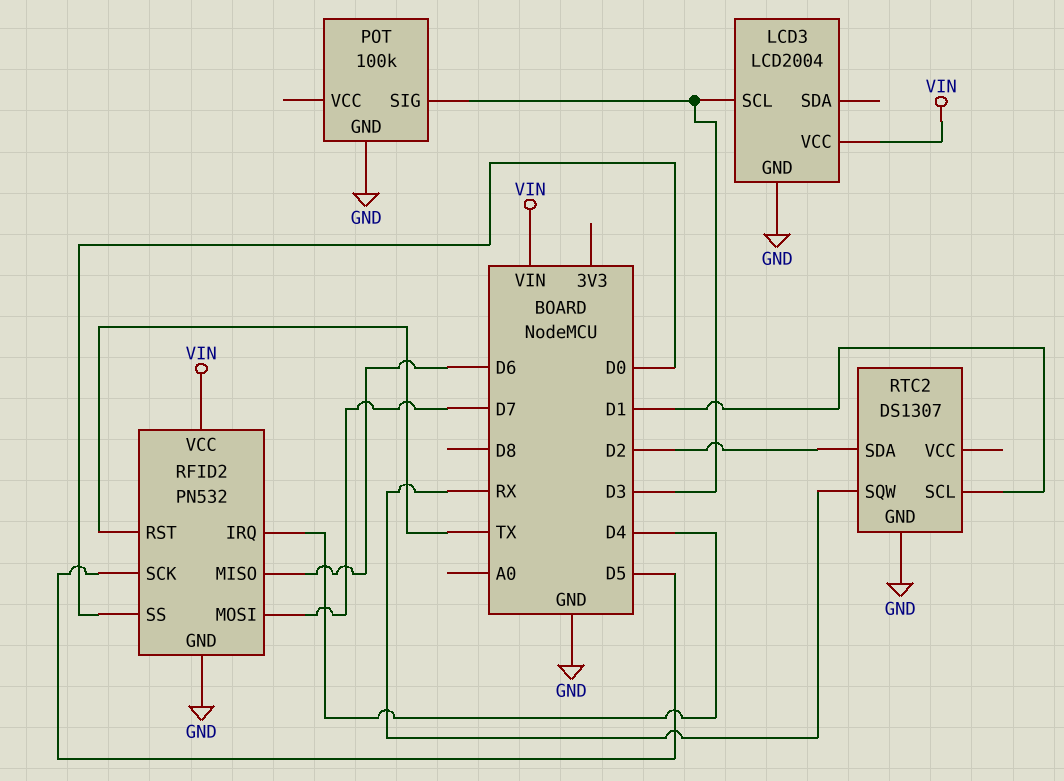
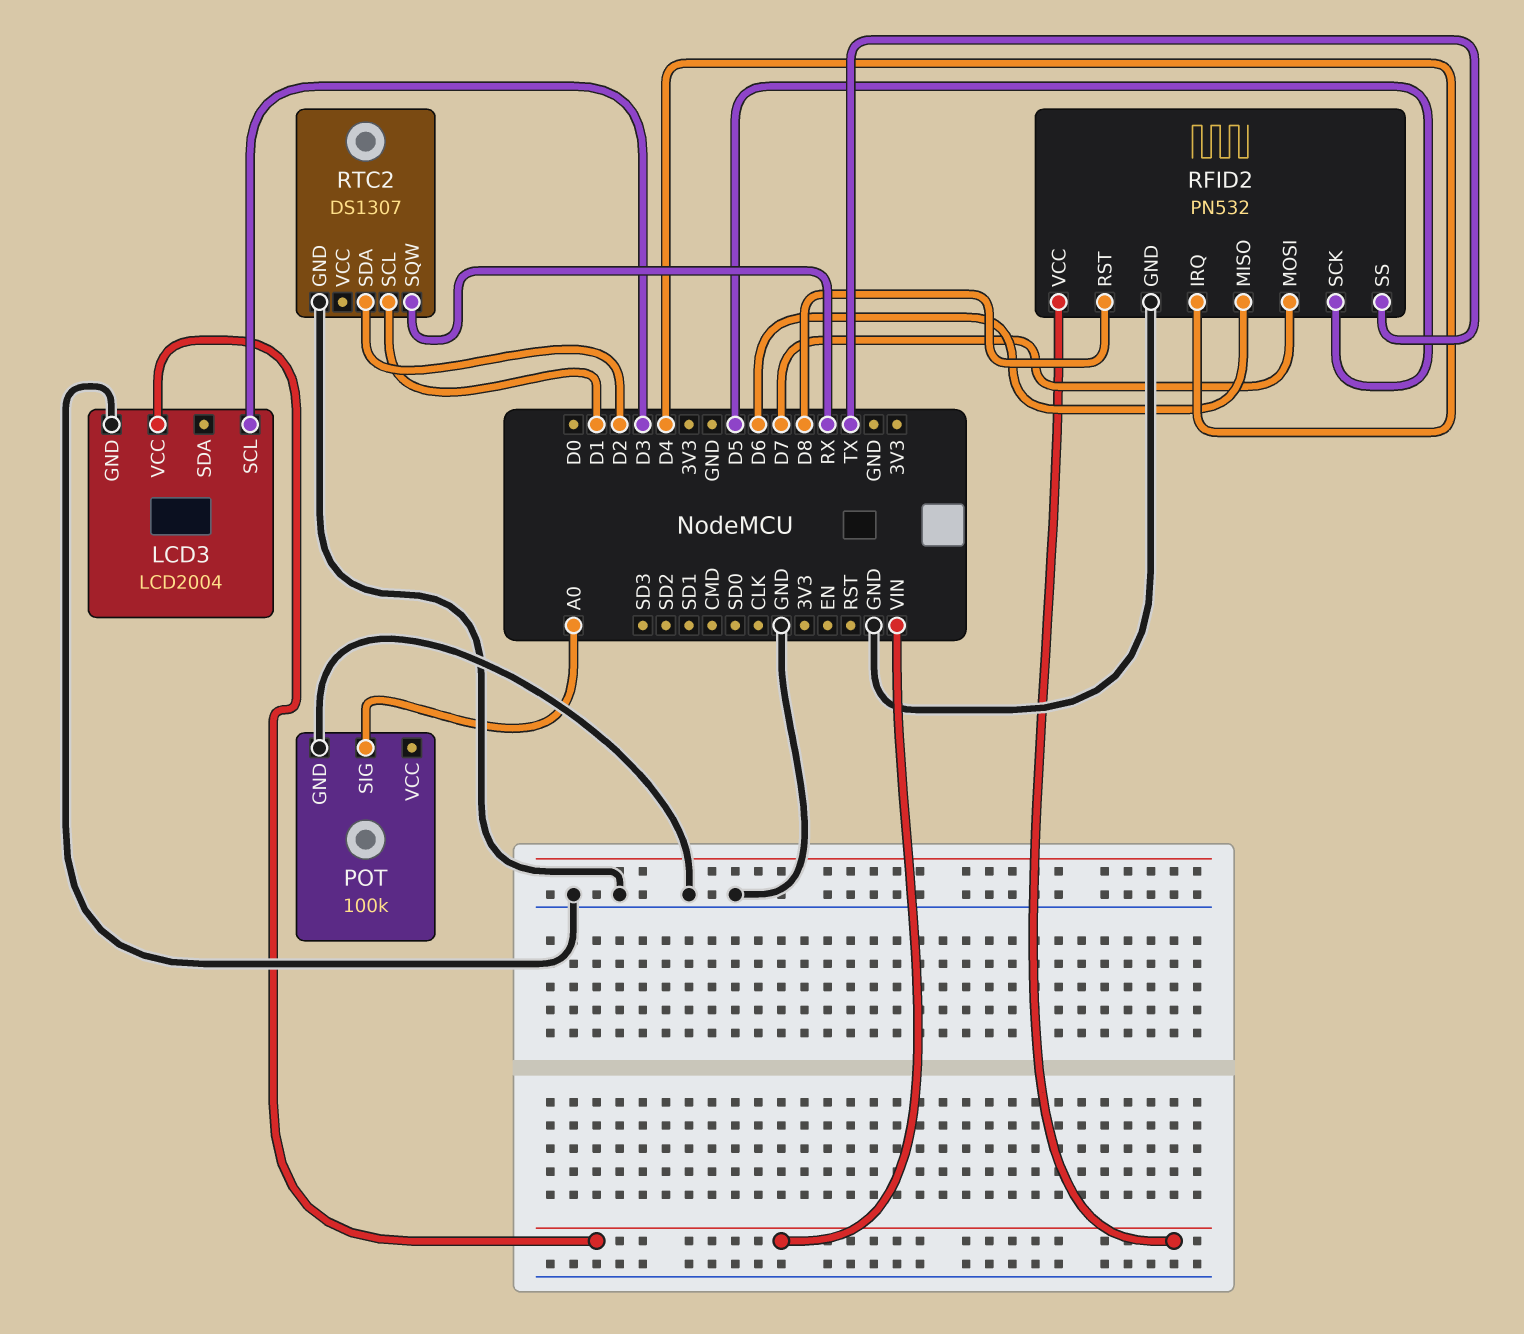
POT pin SIG: D3 -> A0
RFID2 pin RST: TX -> D8
RFID2 pin SS: D0 -> TX

